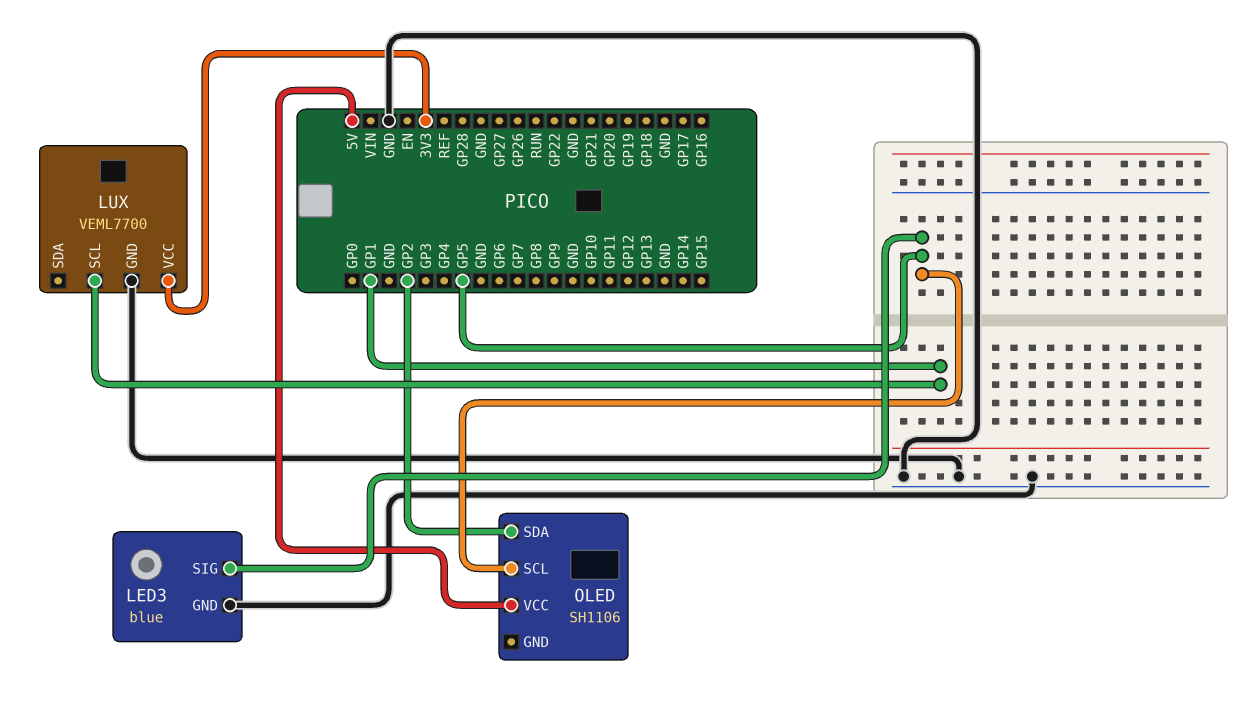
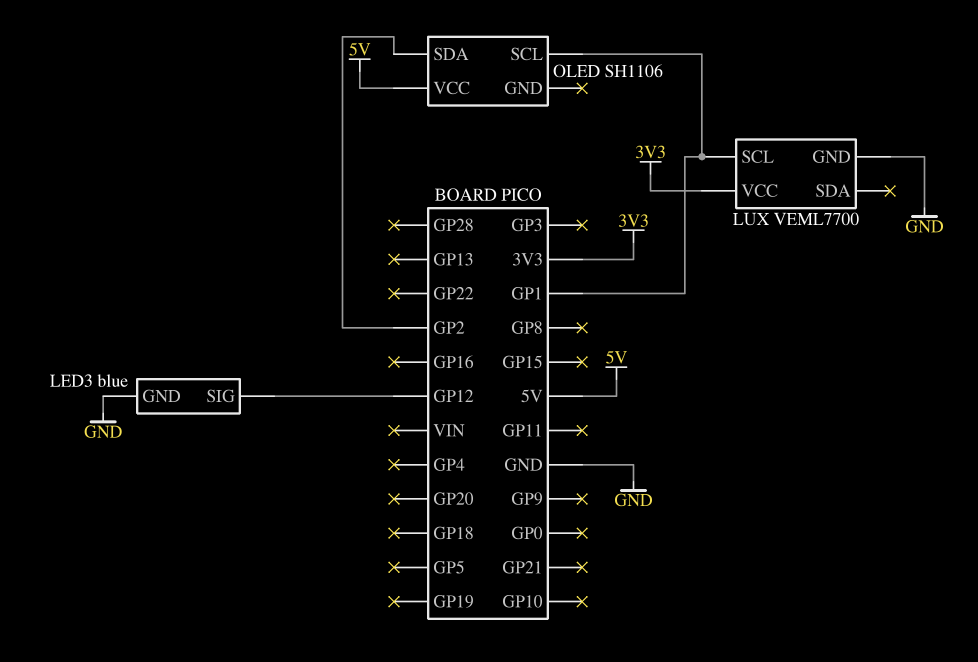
LED3 pin SIG: GP5 -> GP12
OLED pin SCL: GP5 -> GP1

